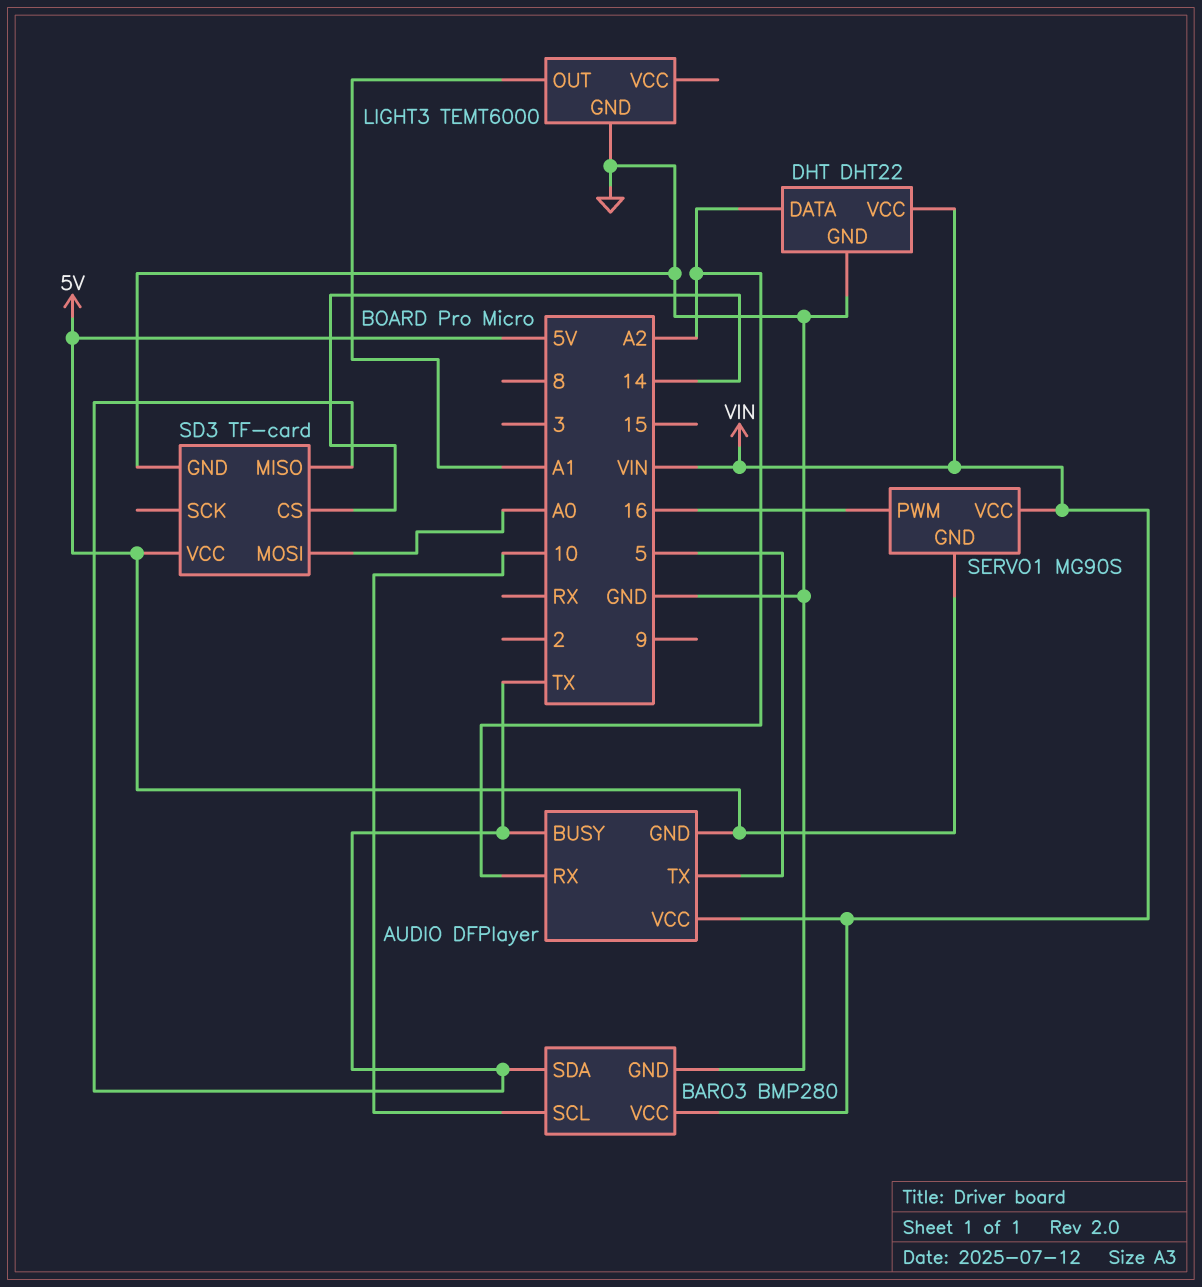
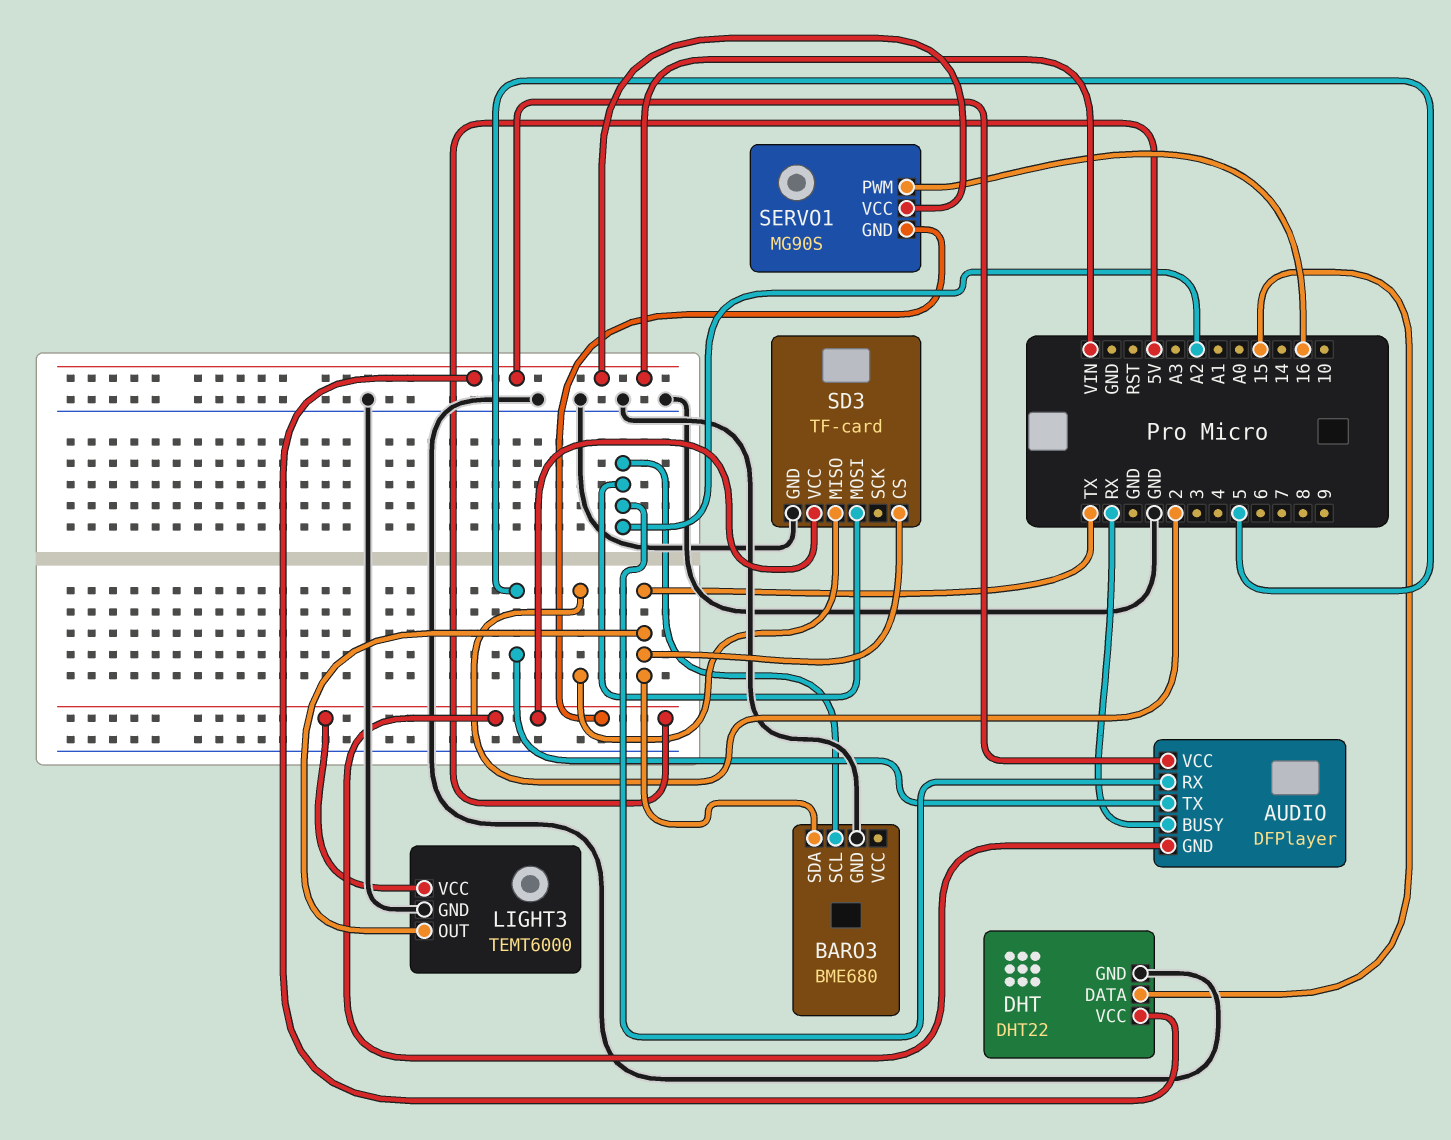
AUDIO pin BUSY: TX -> RX
BARO3: BMP280 -> BME680
BARO3 pin SCL: 10 -> A2
BARO3 pin VCC: VIN -> none
DHT pin DATA: A2 -> 15
LIGHT3 pin OUT: A1 -> TX
LIGHT3 pin VCC: none -> 5V
SD3 pin CS: 14 -> TX
SD3 pin MISO: TX -> 2
SD3 pin MOSI: A0 -> A2

